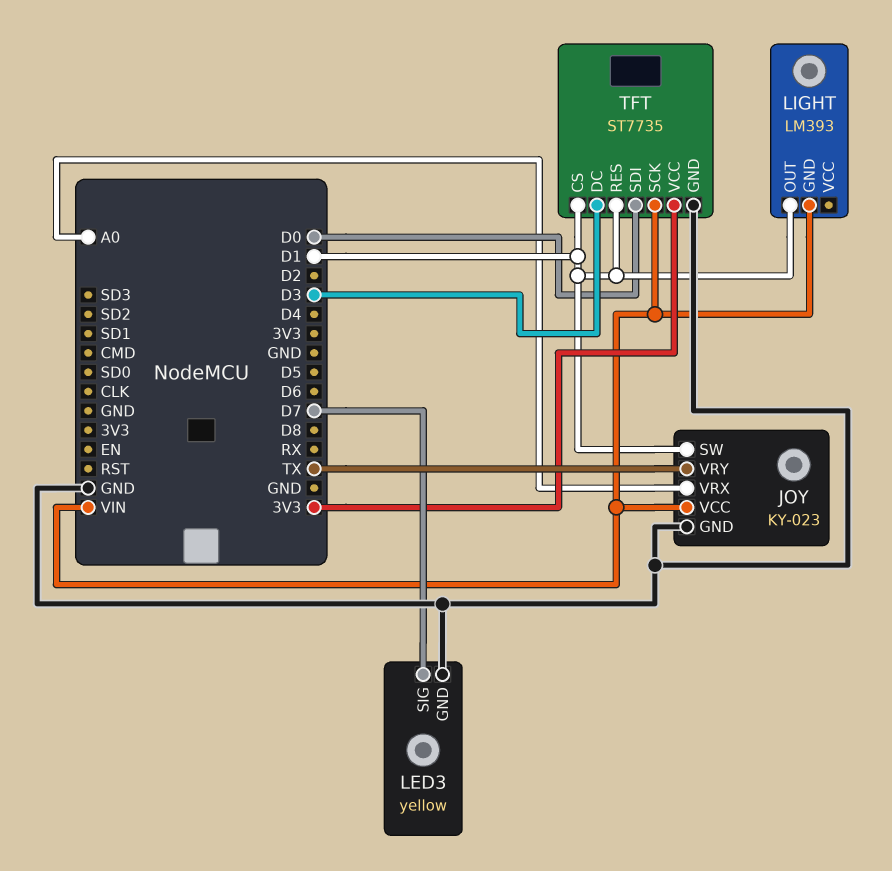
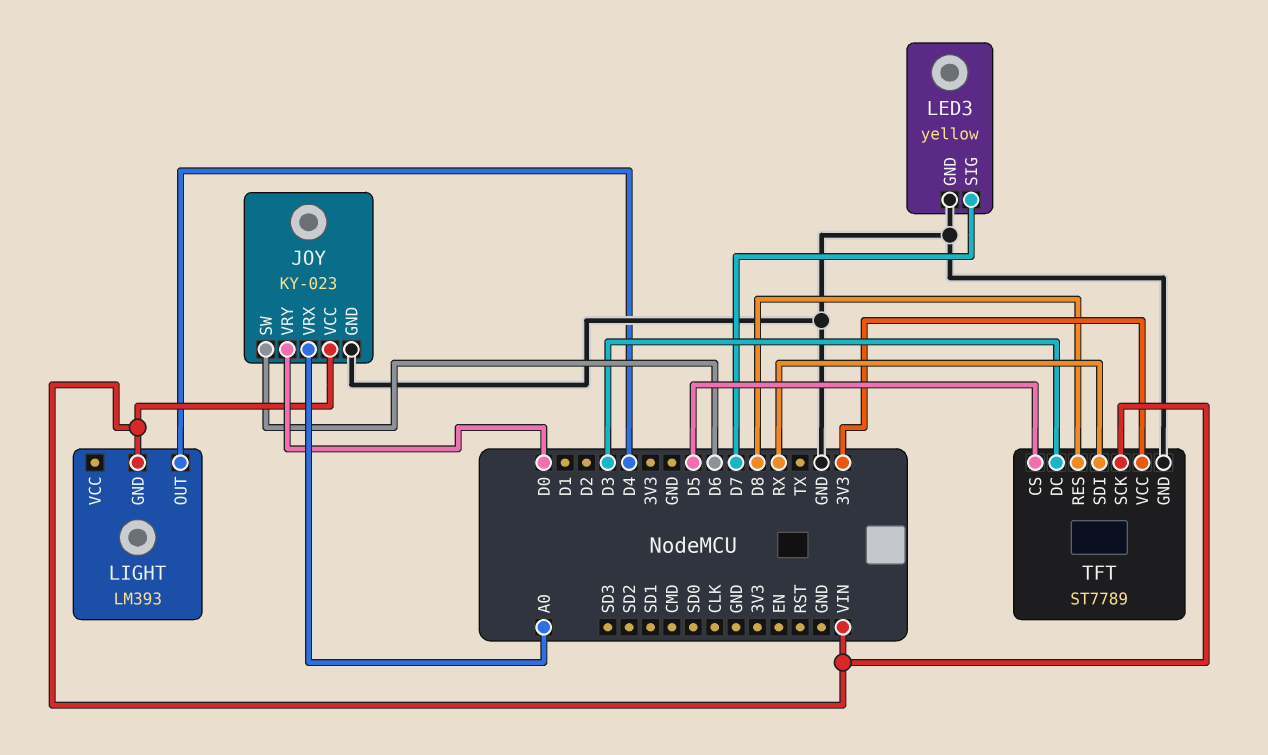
JOY pin SW: D1 -> D6
JOY pin VRY: TX -> D0
LIGHT pin OUT: D1 -> D4
TFT: ST7735 -> ST7789
TFT pin CS: D1 -> D5
TFT pin RES: D1 -> D8
TFT pin SDI: D0 -> RX

